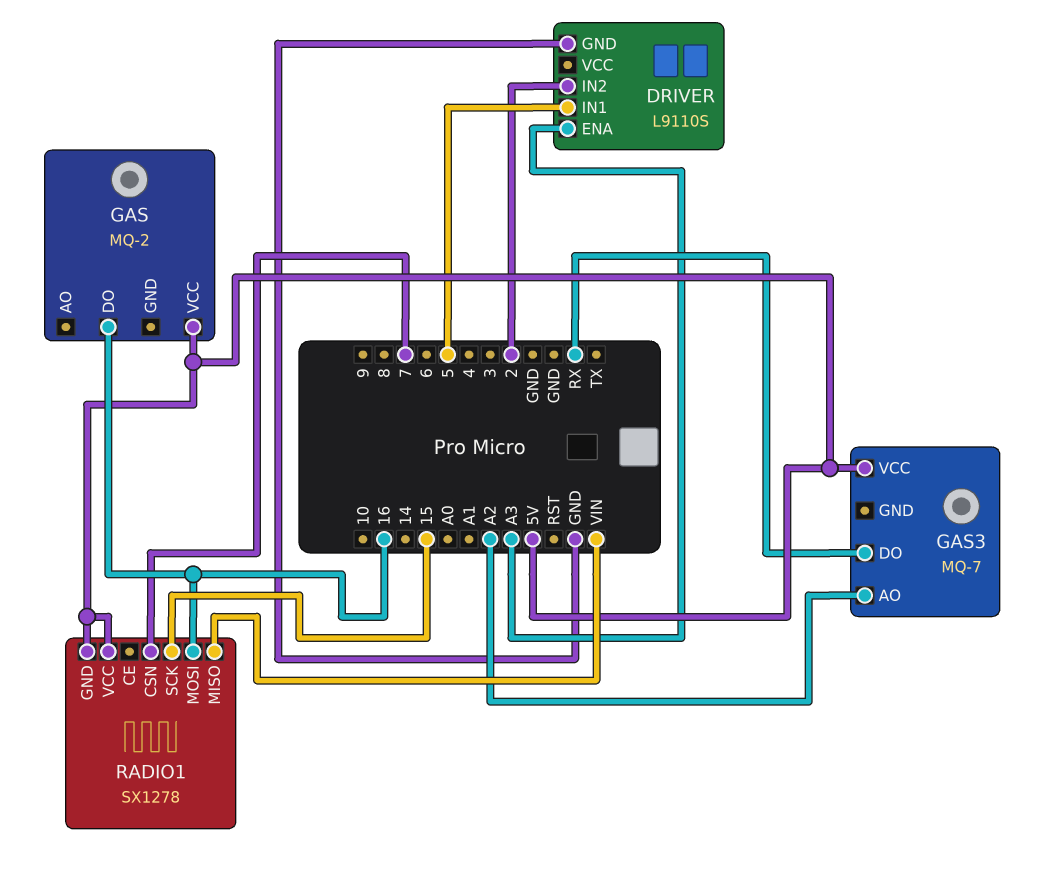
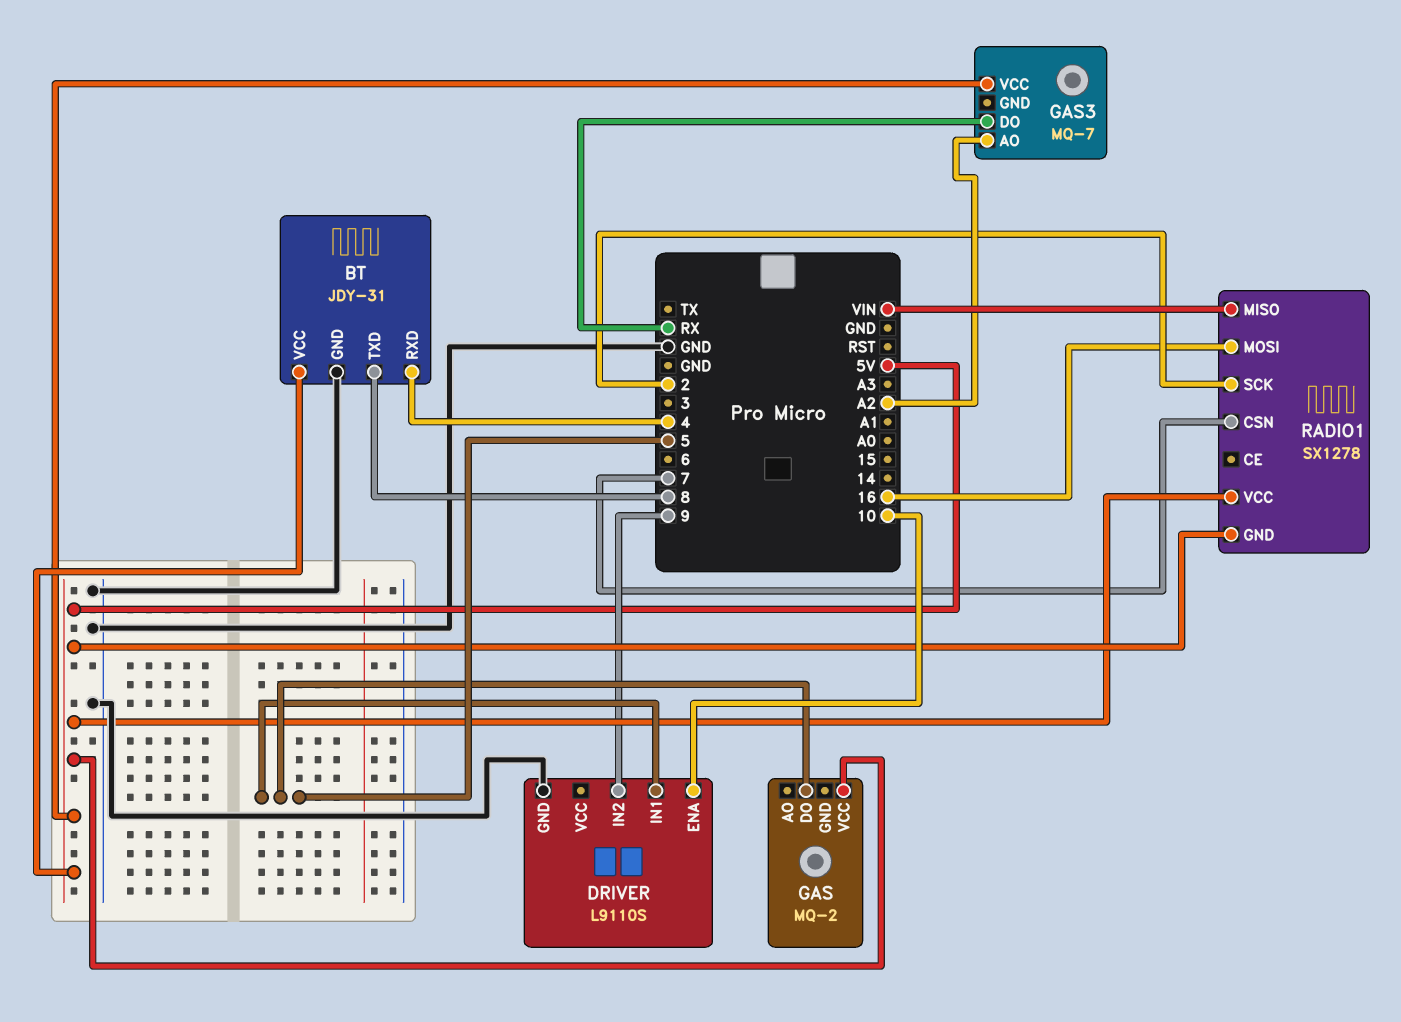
BT: none -> JDY-31
BT pin GND: none -> GND
BT pin RXD: none -> 4
BT pin TXD: none -> 8
BT pin VCC: none -> 5V
DRIVER pin ENA: A3 -> 10
DRIVER pin IN2: 2 -> 9
GAS pin DO: 16 -> 5
RADIO1 pin SCK: 15 -> 2

